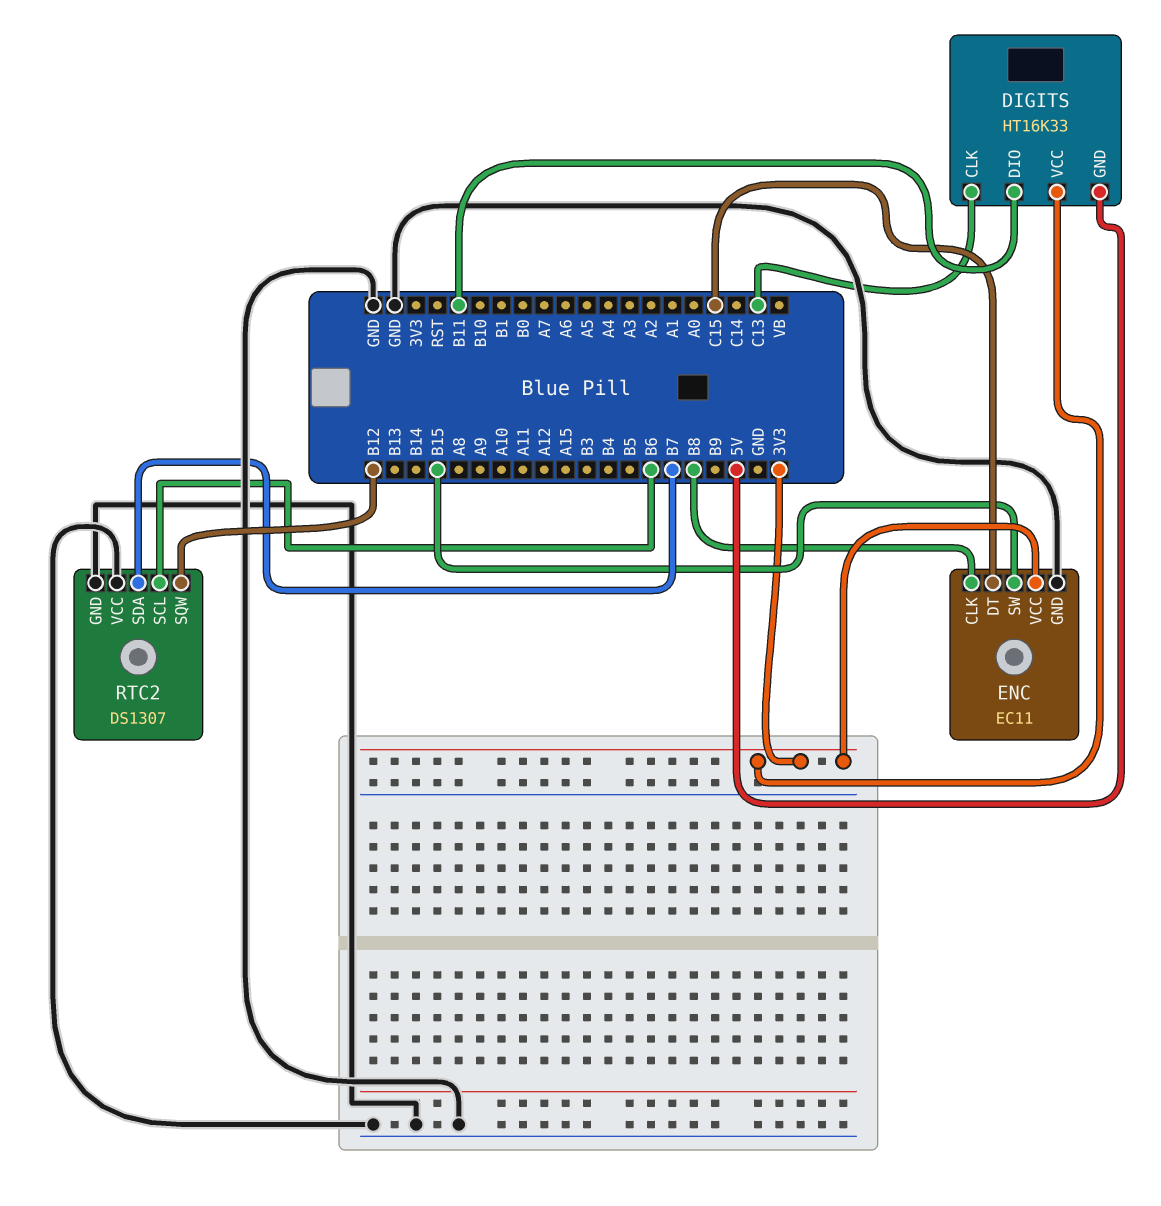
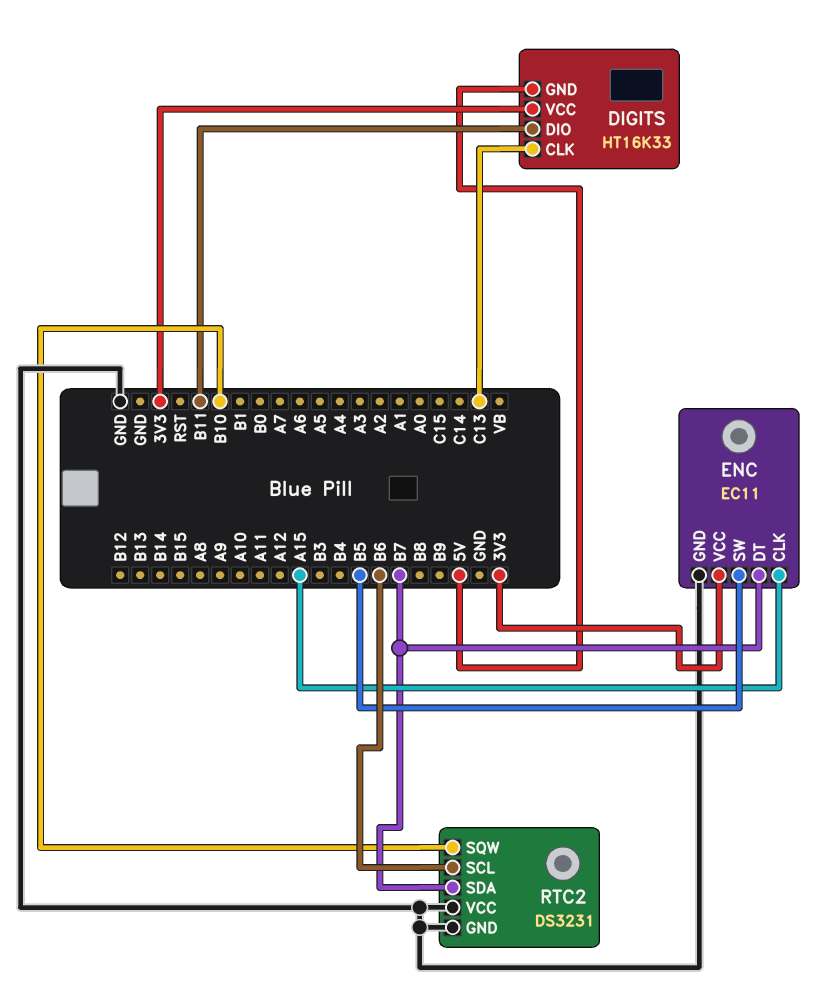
ENC pin CLK: B8 -> A15
ENC pin DT: C15 -> B7
ENC pin SW: B15 -> B5
RTC2: DS1307 -> DS3231
RTC2 pin SQW: B12 -> B10

